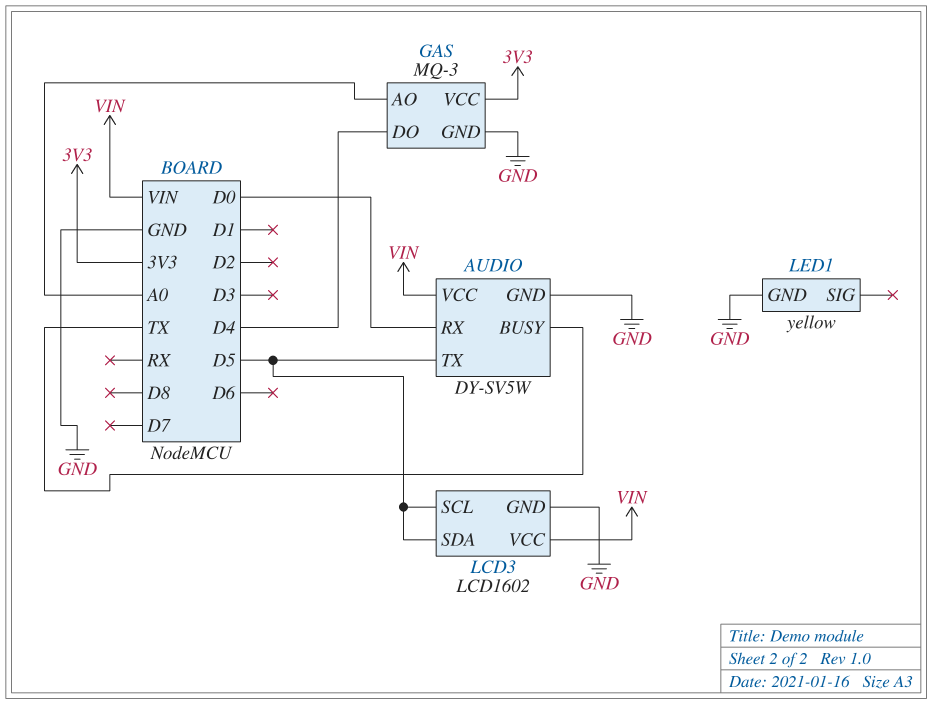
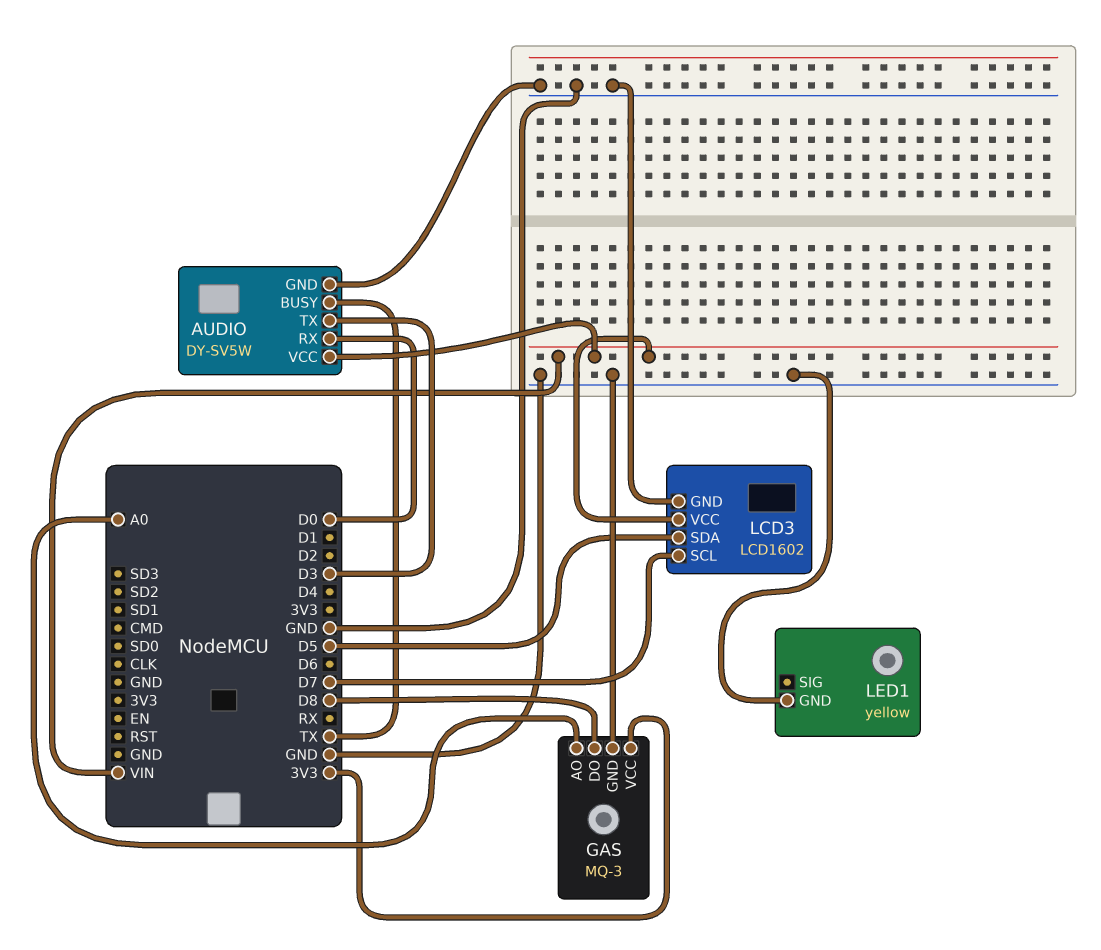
AUDIO pin TX: D5 -> D3
GAS pin DO: D4 -> D8
LCD3 pin SCL: D5 -> D7

